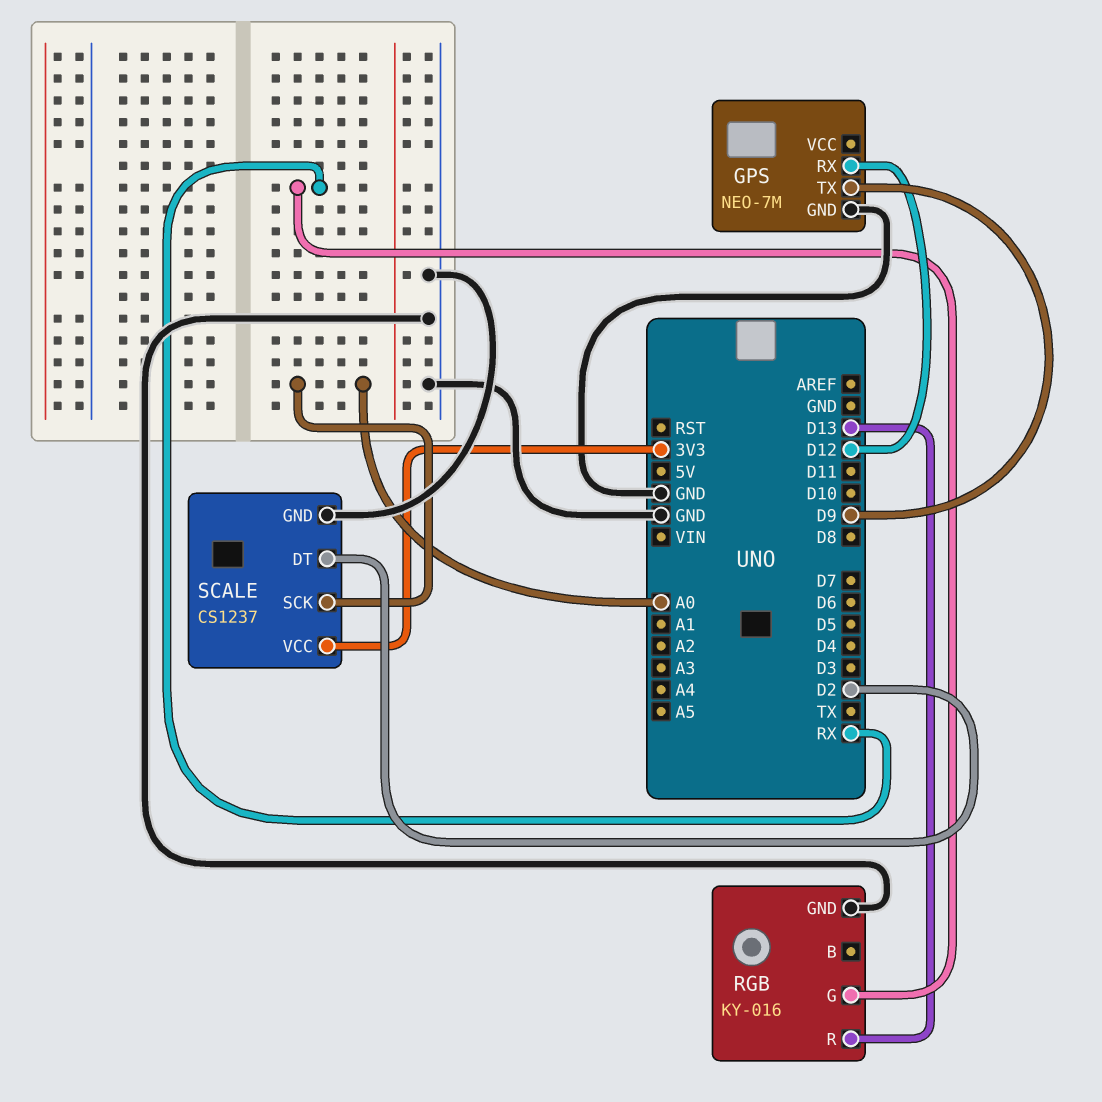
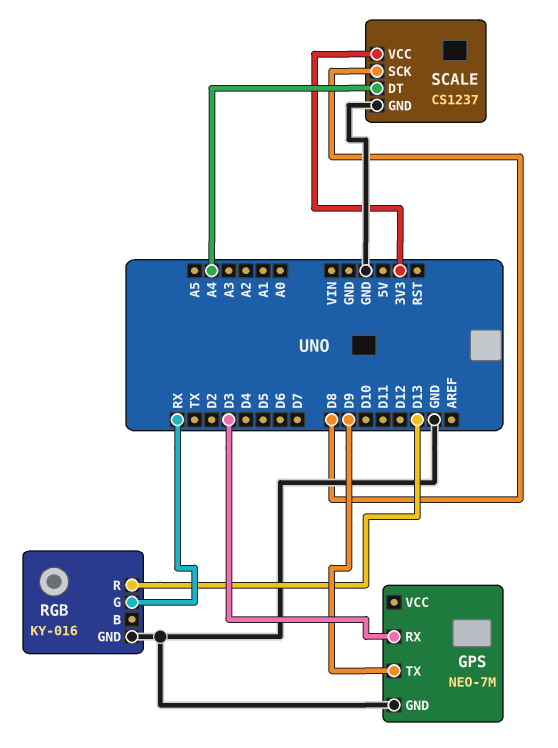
GPS pin RX: D12 -> D3
SCALE pin DT: D2 -> A4
SCALE pin SCK: A0 -> D8

